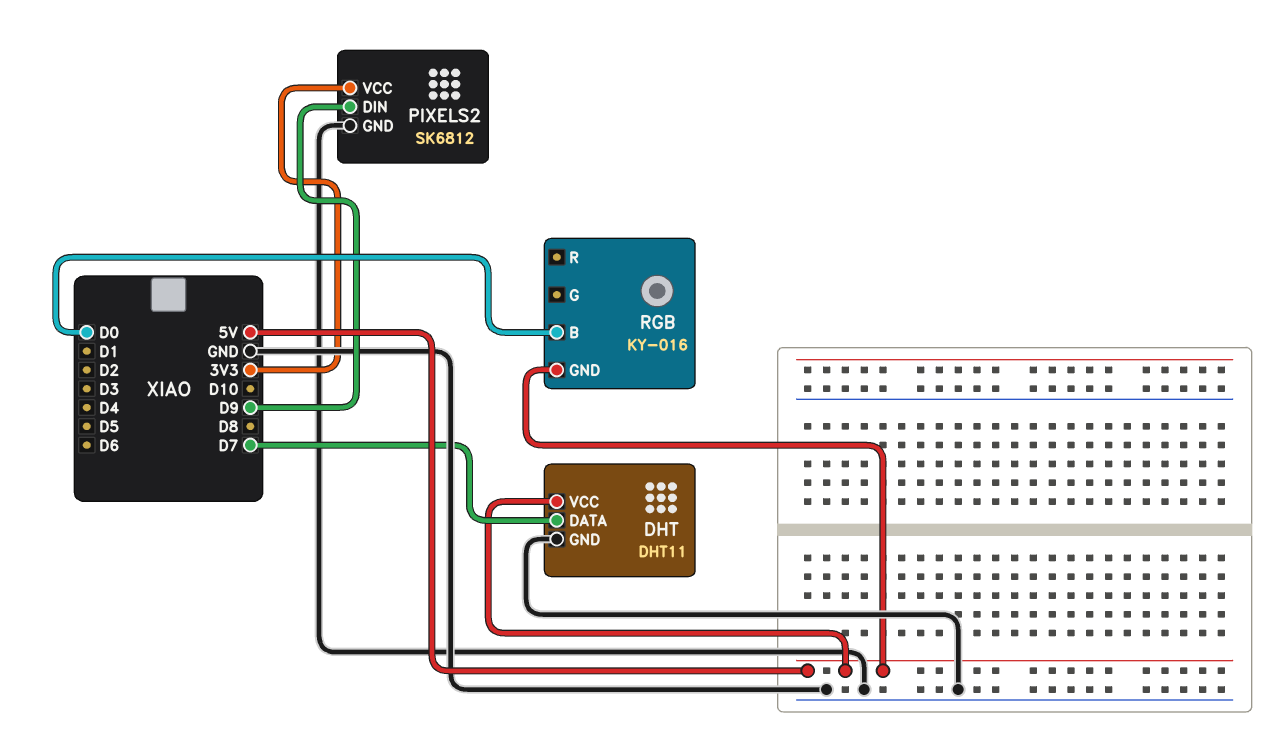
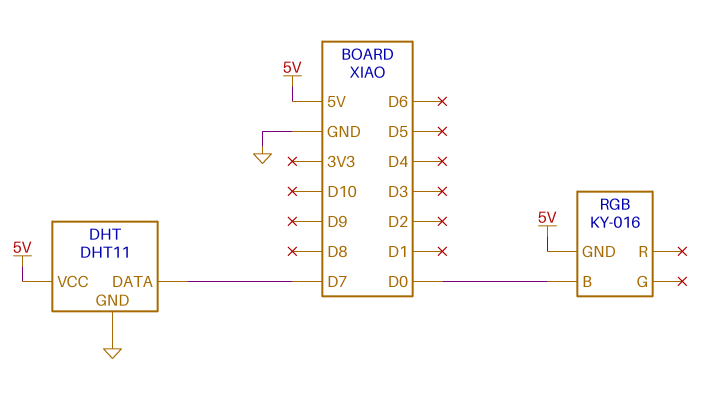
PIXELS2: SK6812 -> none
PIXELS2 pin DIN: D9 -> none
PIXELS2 pin GND: GND -> none
PIXELS2 pin VCC: 3V3 -> none

